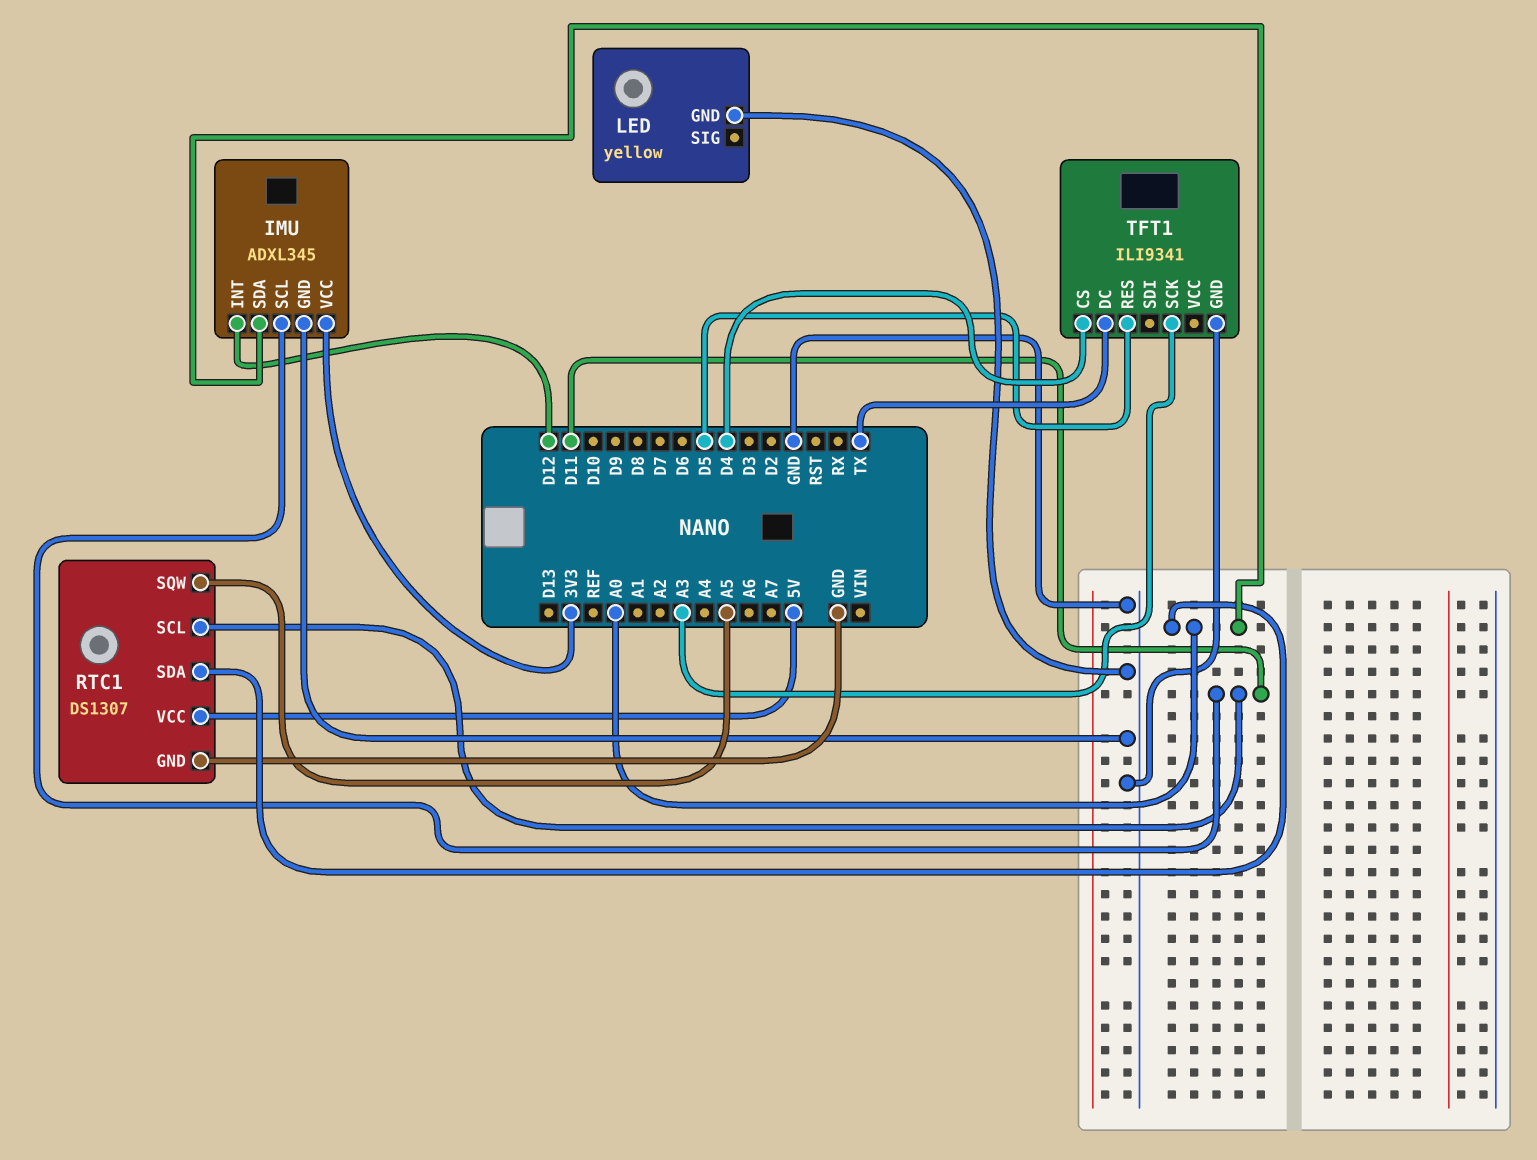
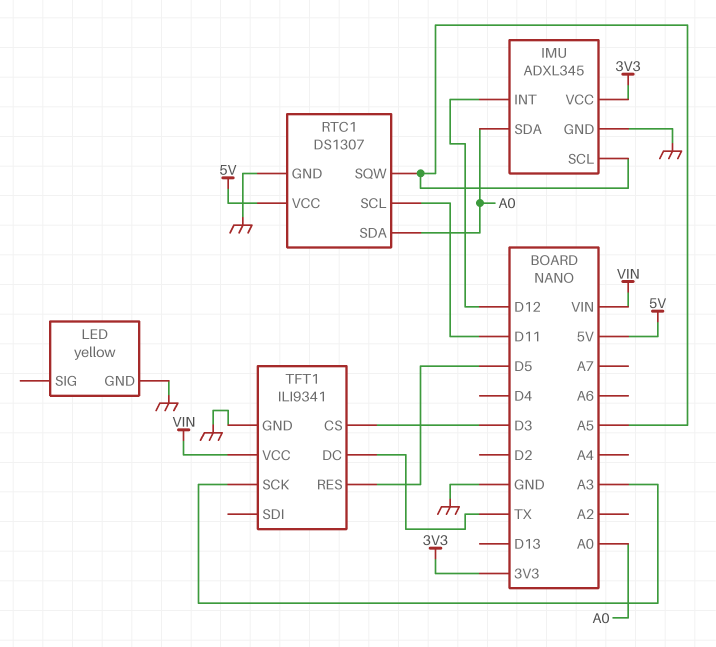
IMU pin SCL: D11 -> A5
TFT1 pin CS: D4 -> D3
TFT1 pin VCC: none -> VIN

